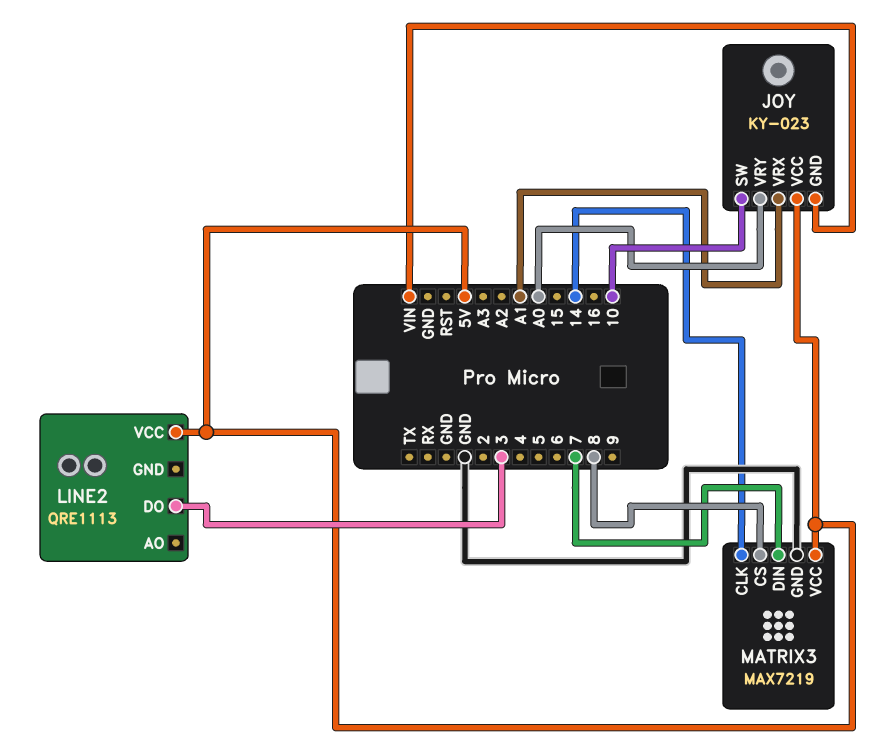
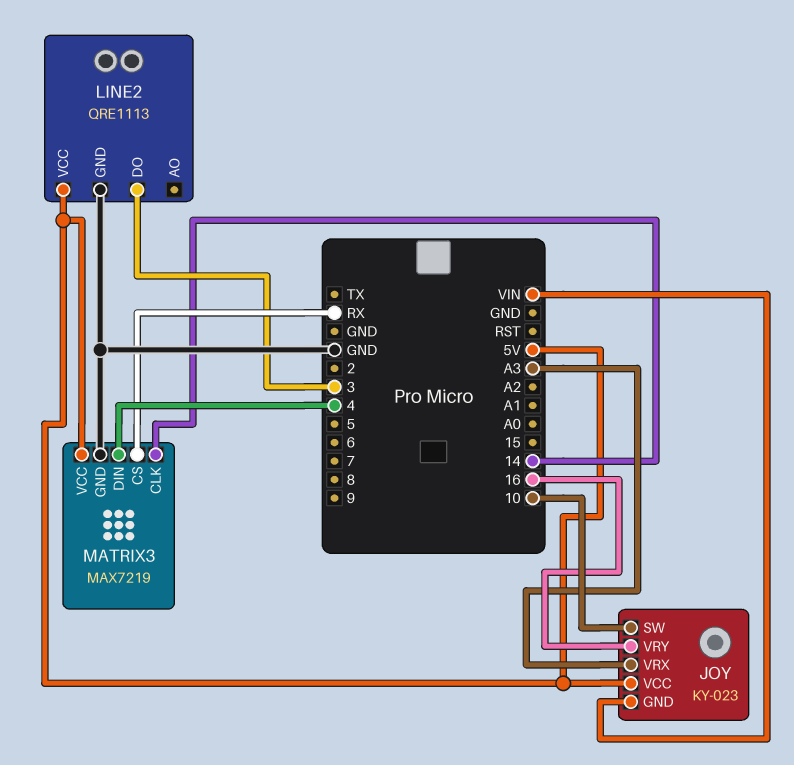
JOY pin VRX: A1 -> A3
JOY pin VRY: A0 -> 16
LINE2 pin GND: none -> GND
MATRIX3 pin CS: 8 -> RX
MATRIX3 pin DIN: 7 -> 4

